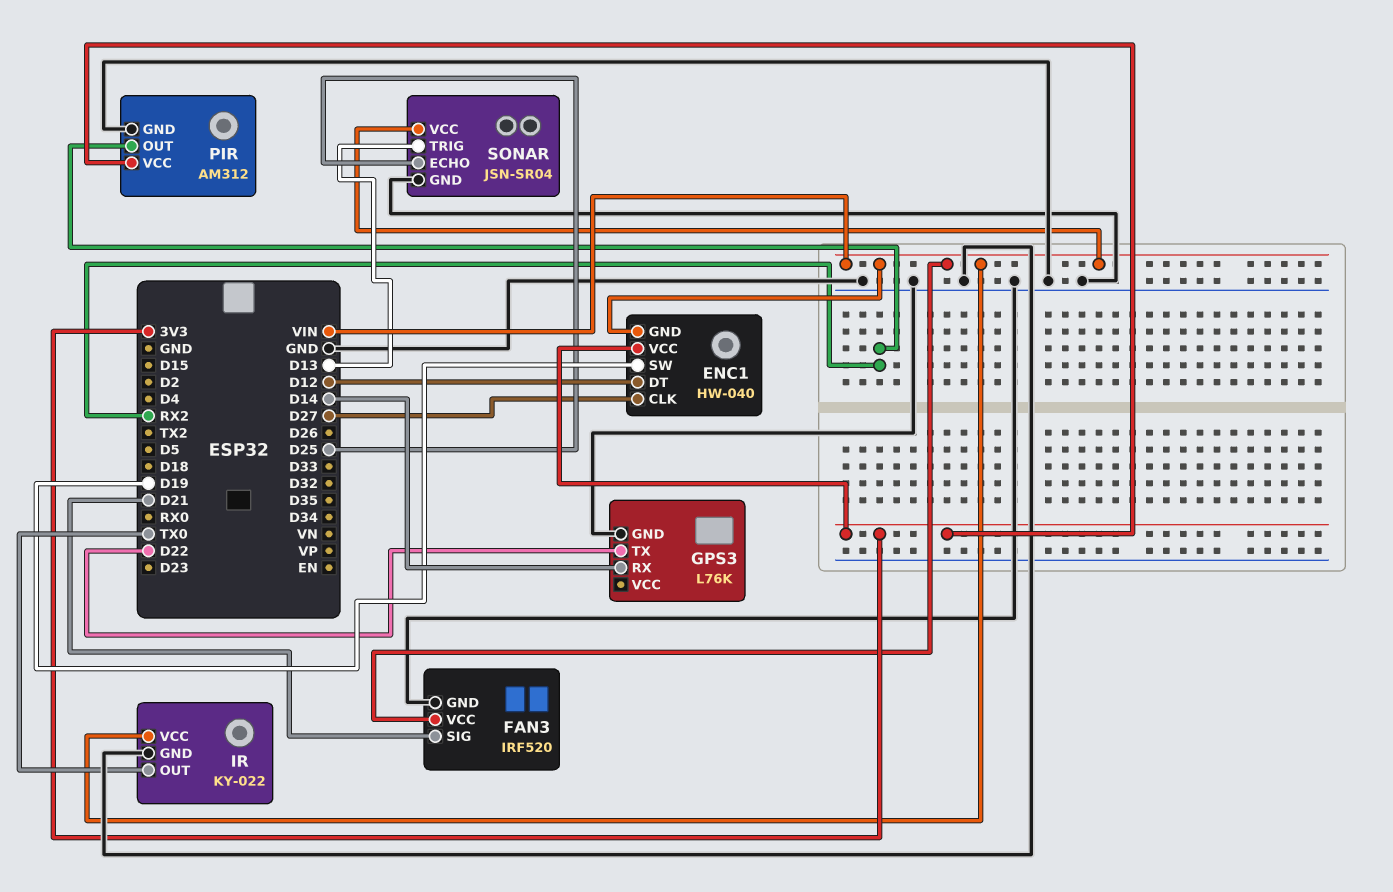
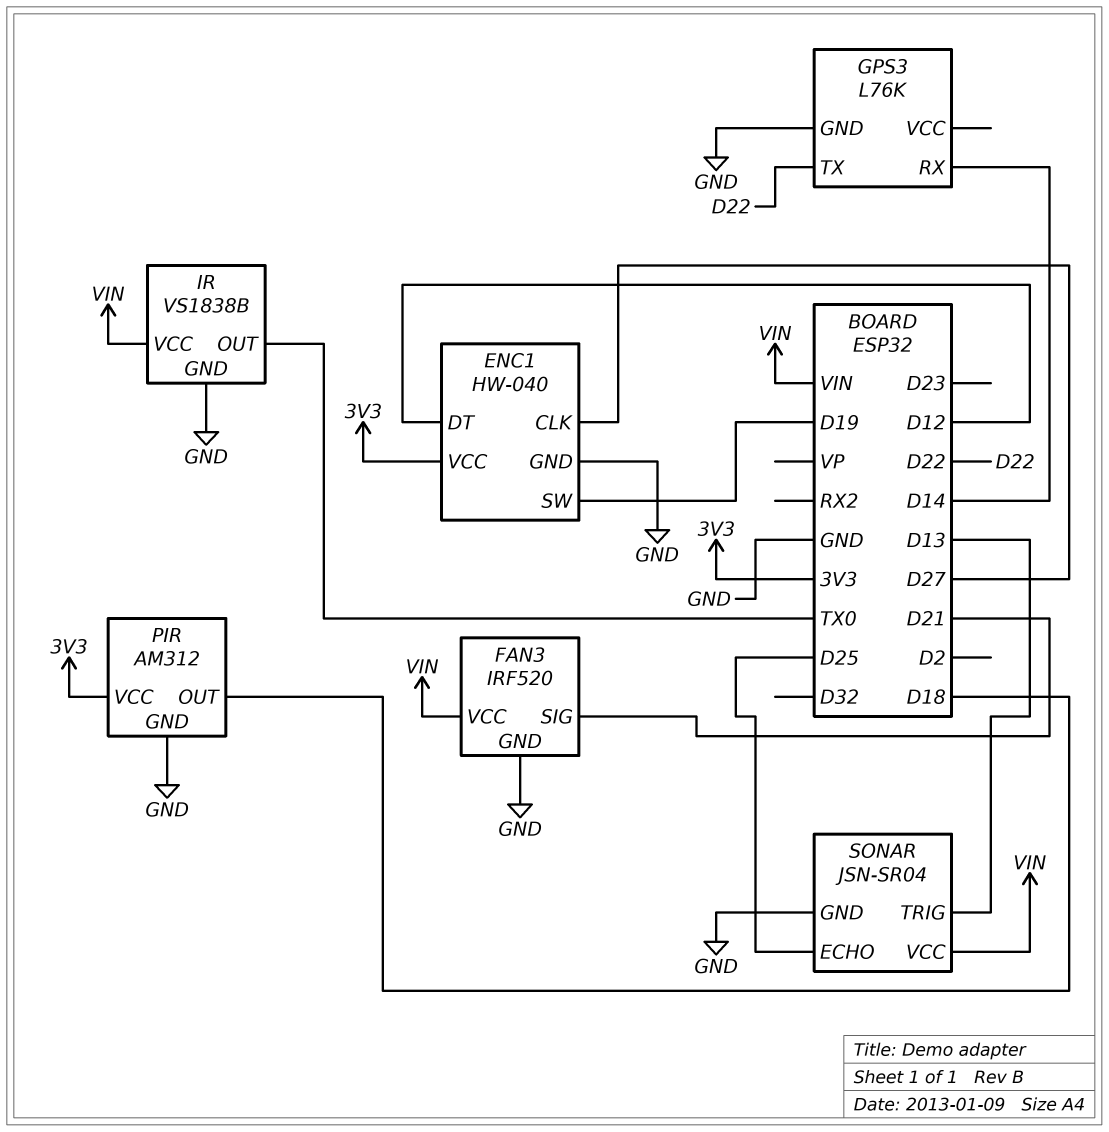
ENC1 pin GND: VIN -> GND
IR: KY-022 -> VS1838B
PIR pin OUT: RX2 -> D18

